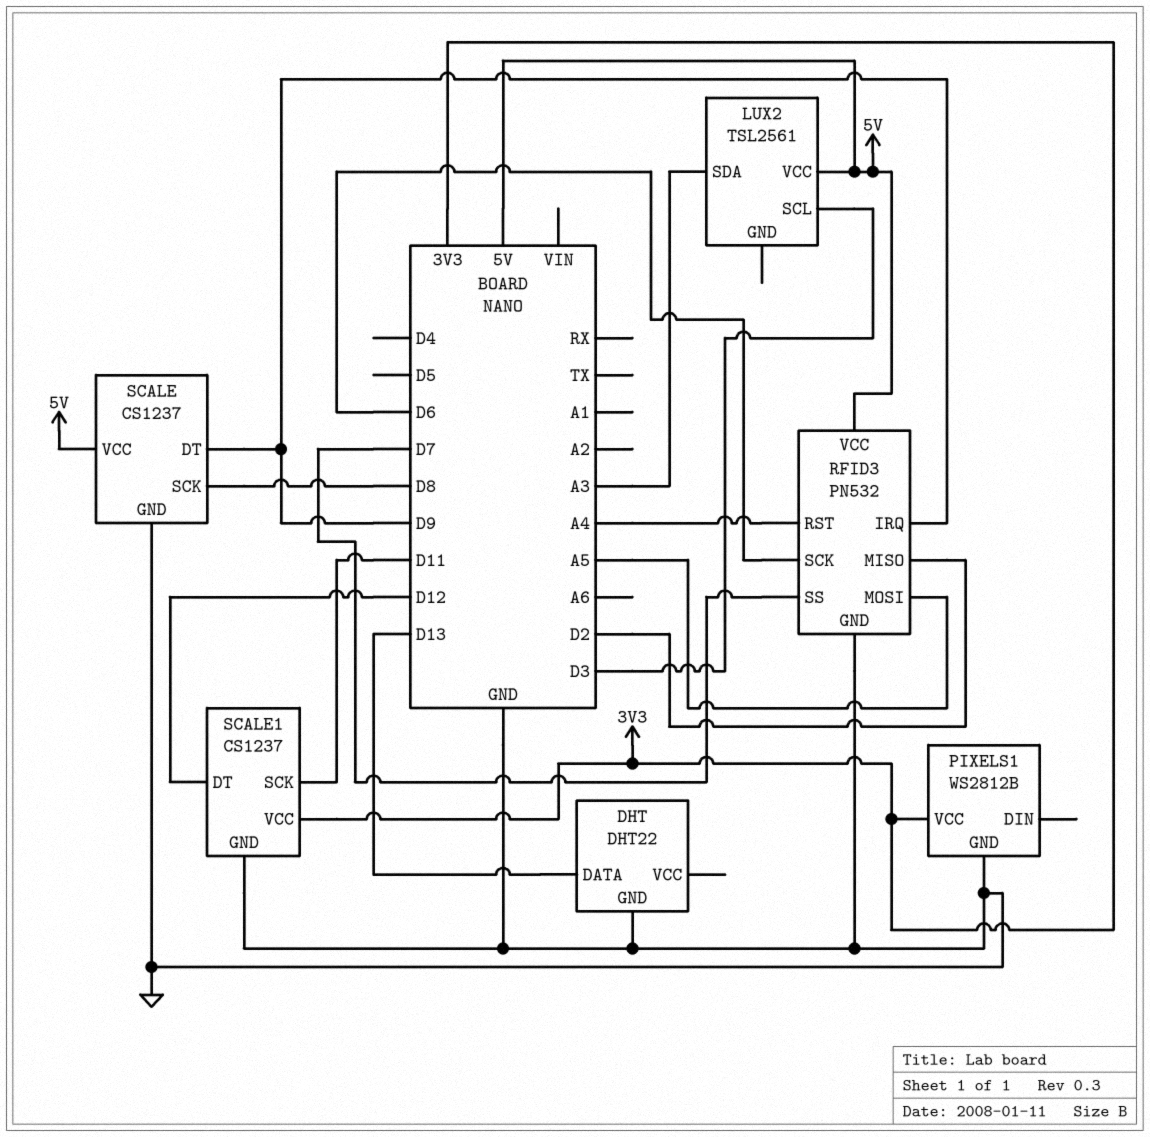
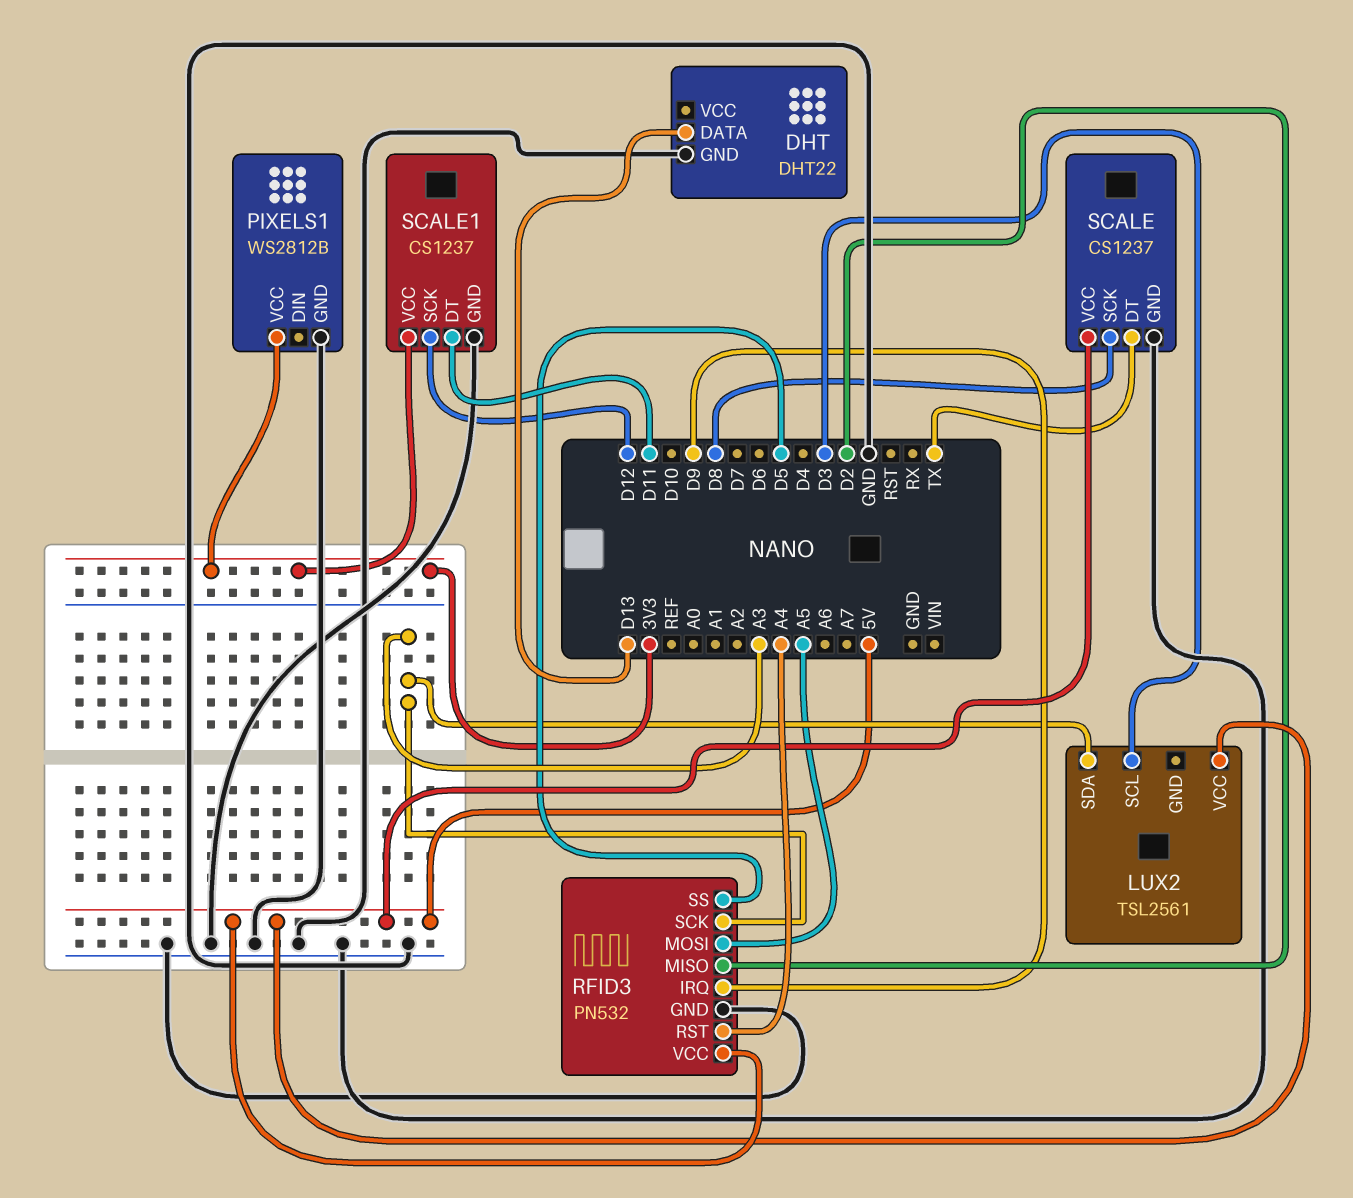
RFID3 pin SCK: D6 -> A3
RFID3 pin SS: D7 -> D5
SCALE pin DT: D9 -> TX
SCALE1 pin DT: D12 -> D11
SCALE1 pin SCK: D11 -> D12

